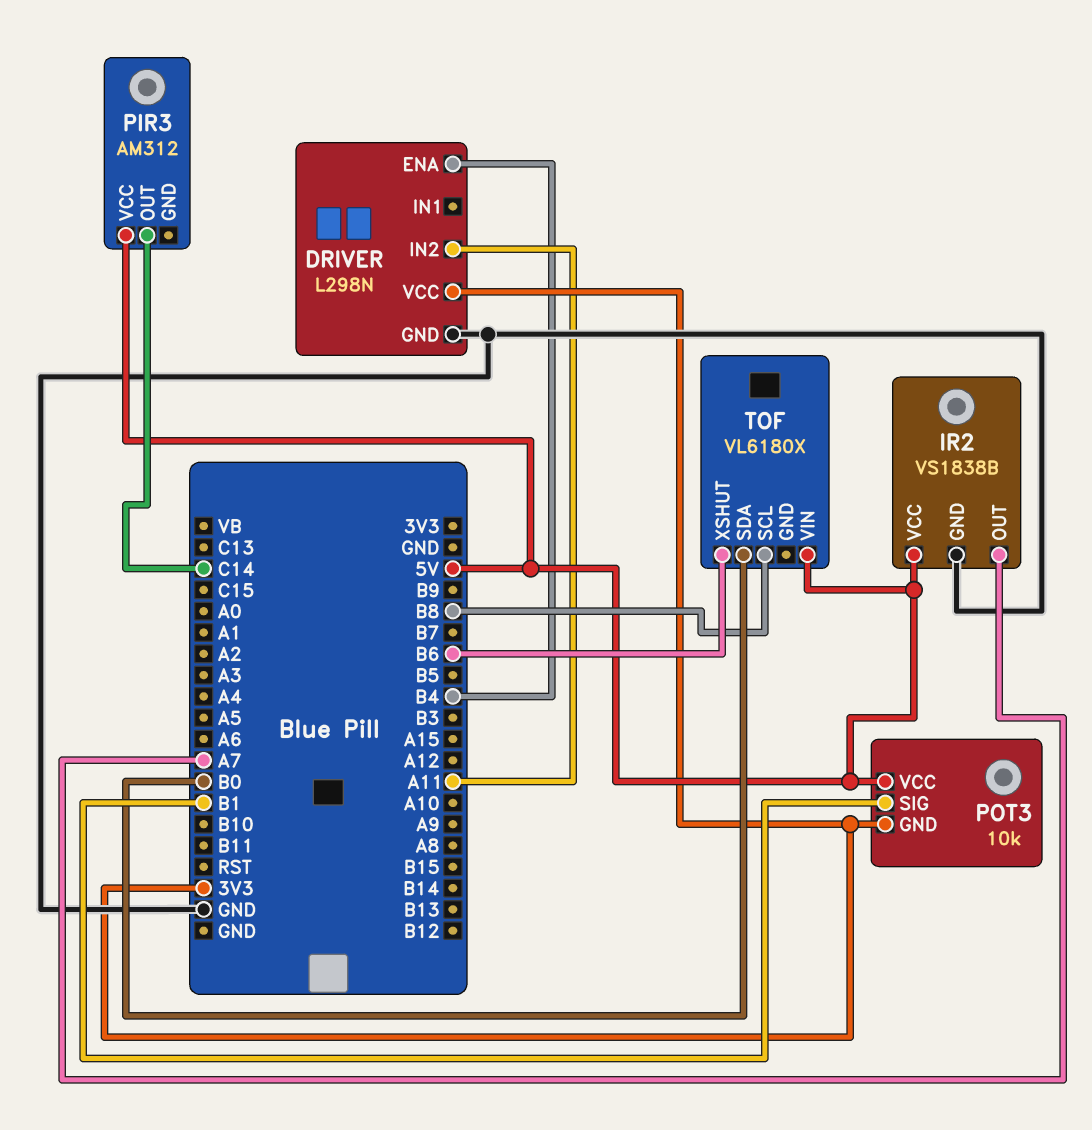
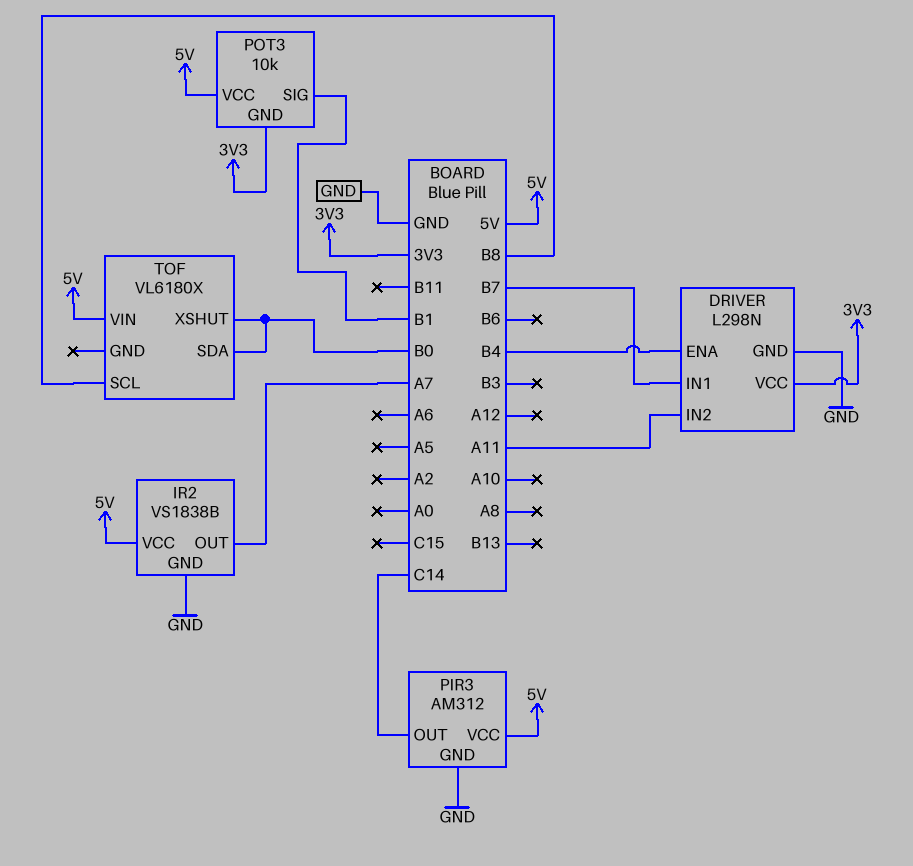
DRIVER pin IN1: none -> B7
PIR3 pin GND: none -> GND
TOF pin XSHUT: B6 -> B0

